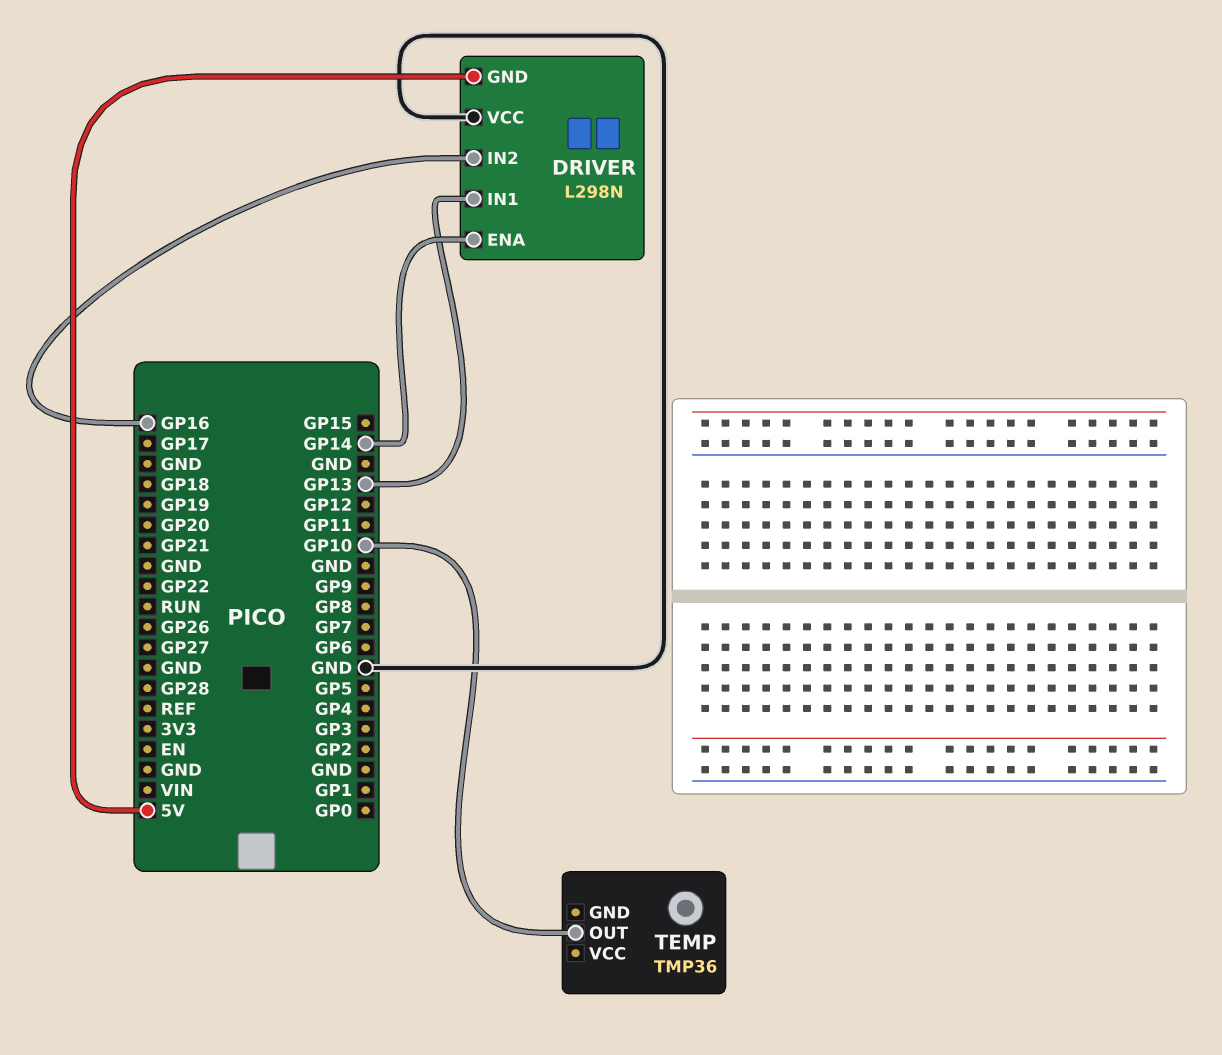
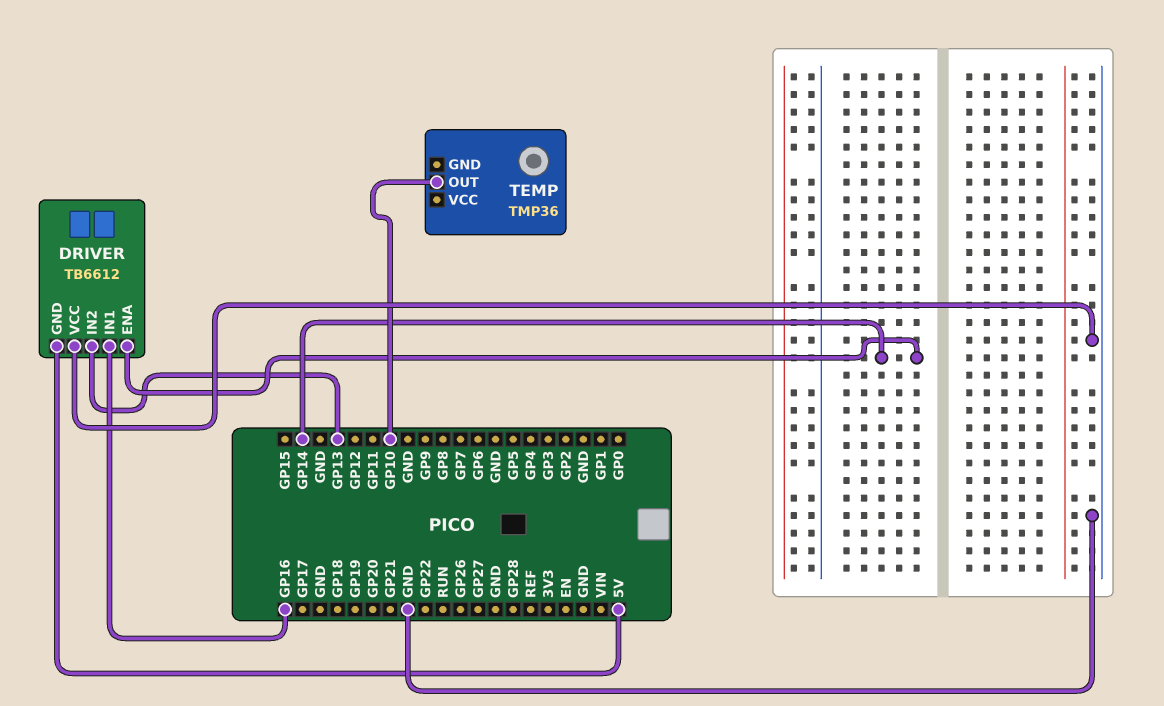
DRIVER: L298N -> TB6612
DRIVER pin IN1: GP13 -> GP16
DRIVER pin IN2: GP16 -> GP13

